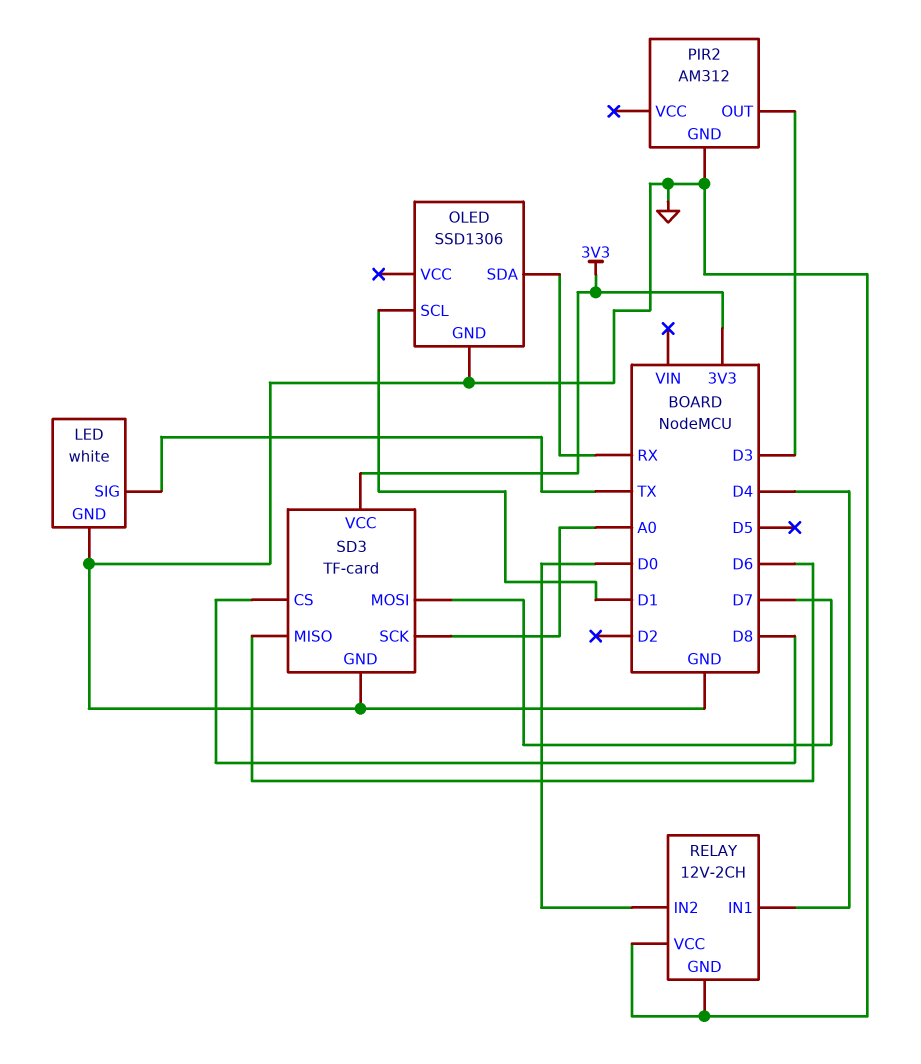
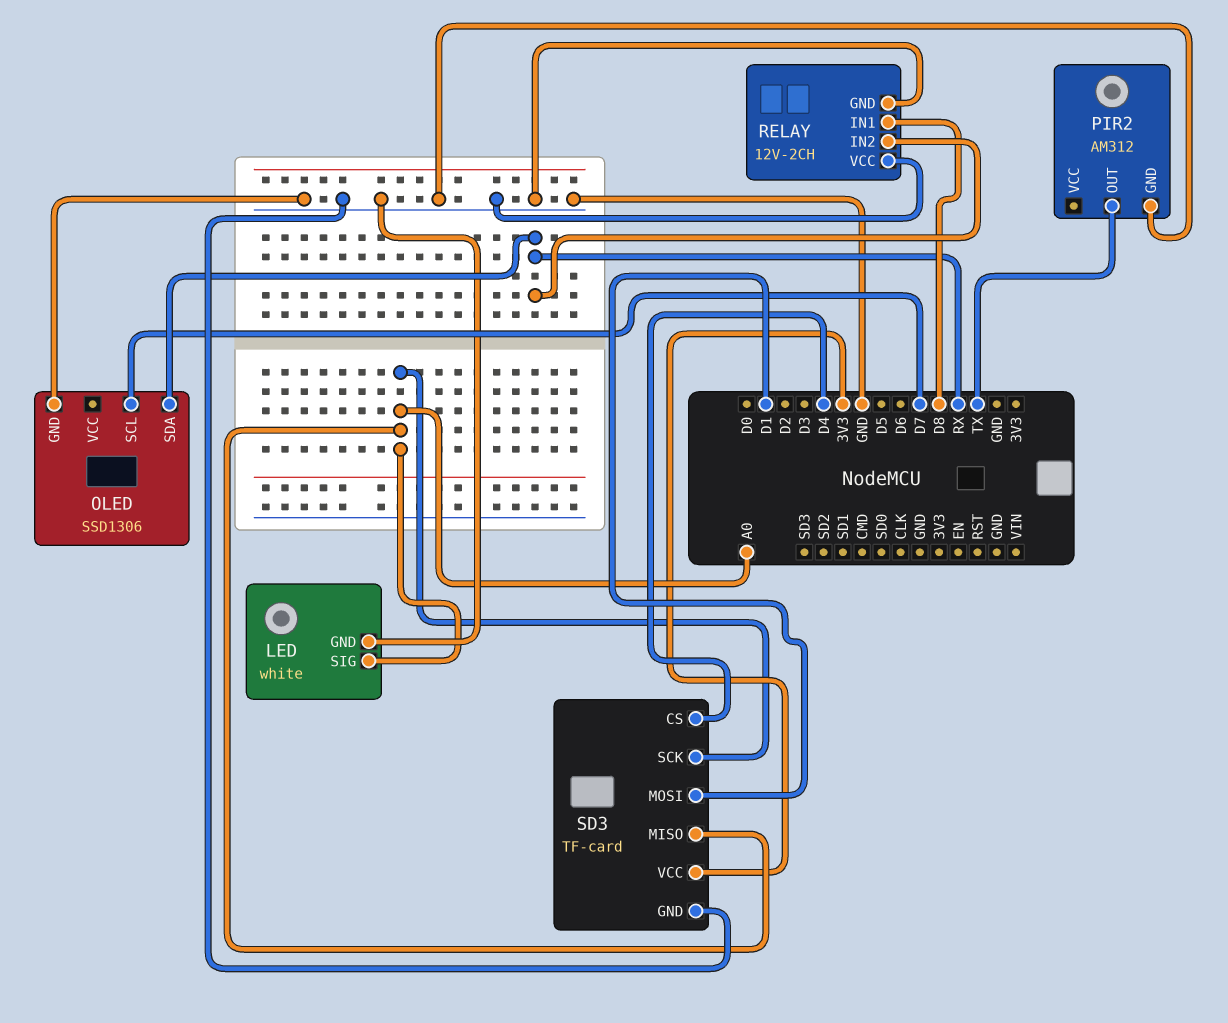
LED pin SIG: TX -> A0
OLED pin SCL: D1 -> D7
PIR2 pin OUT: D3 -> TX
RELAY pin IN1: D4 -> D8
RELAY pin IN2: D0 -> RX
SD3 pin CS: D8 -> D4
SD3 pin MISO: D6 -> A0
SD3 pin MOSI: D7 -> D1

